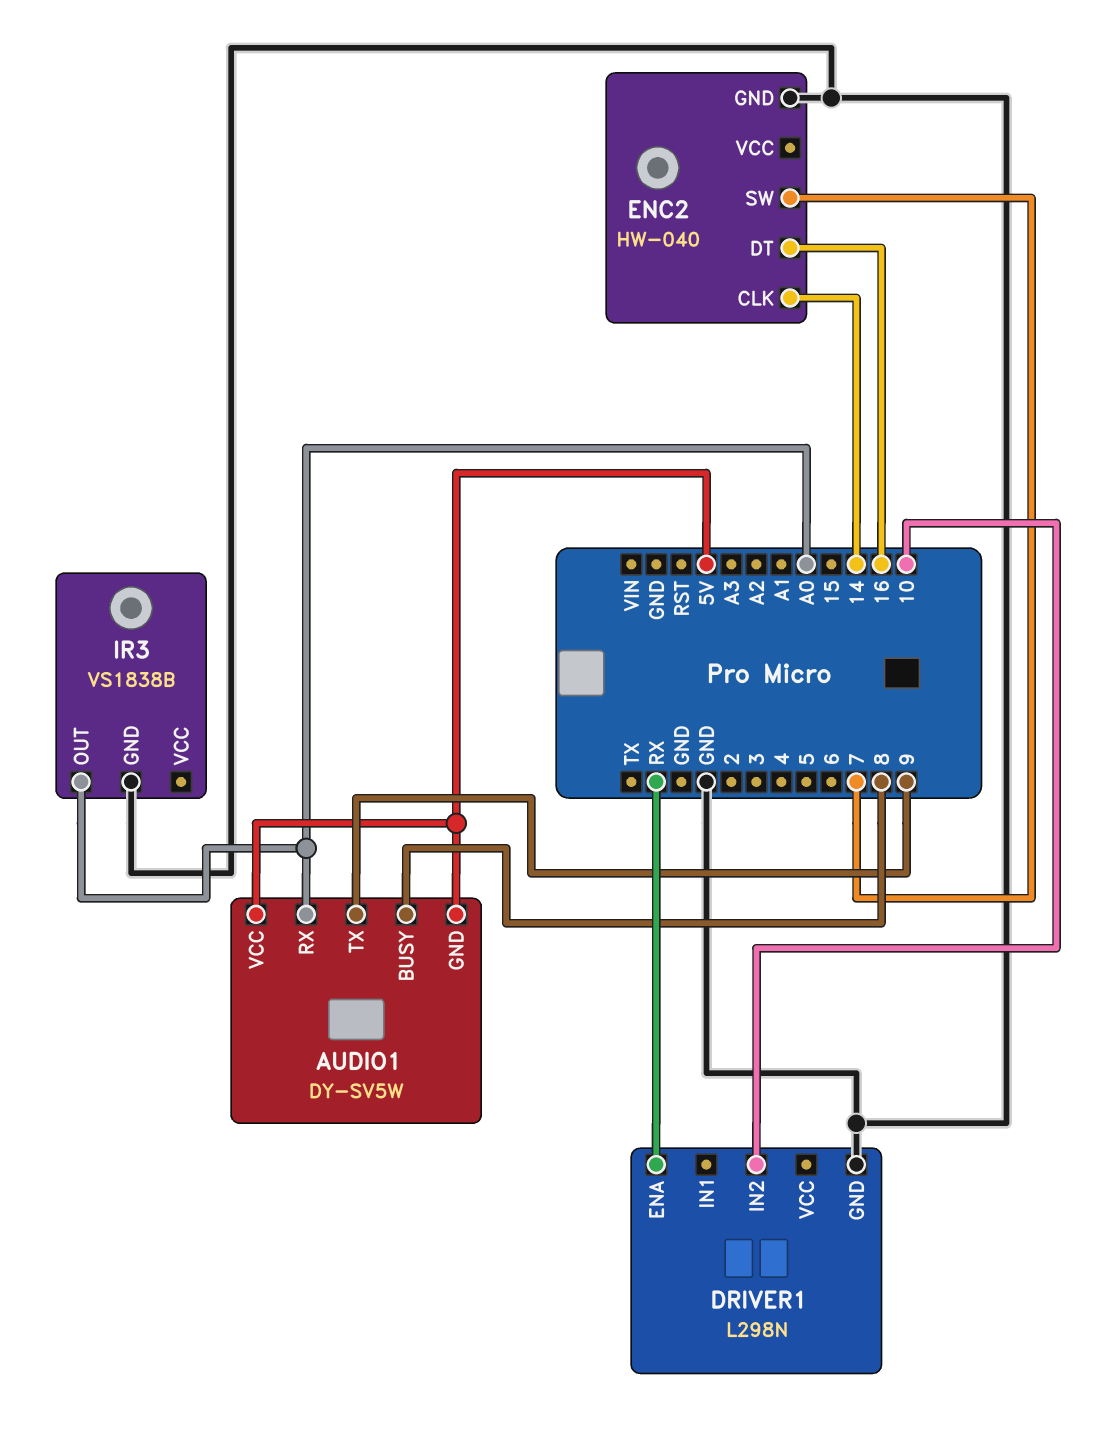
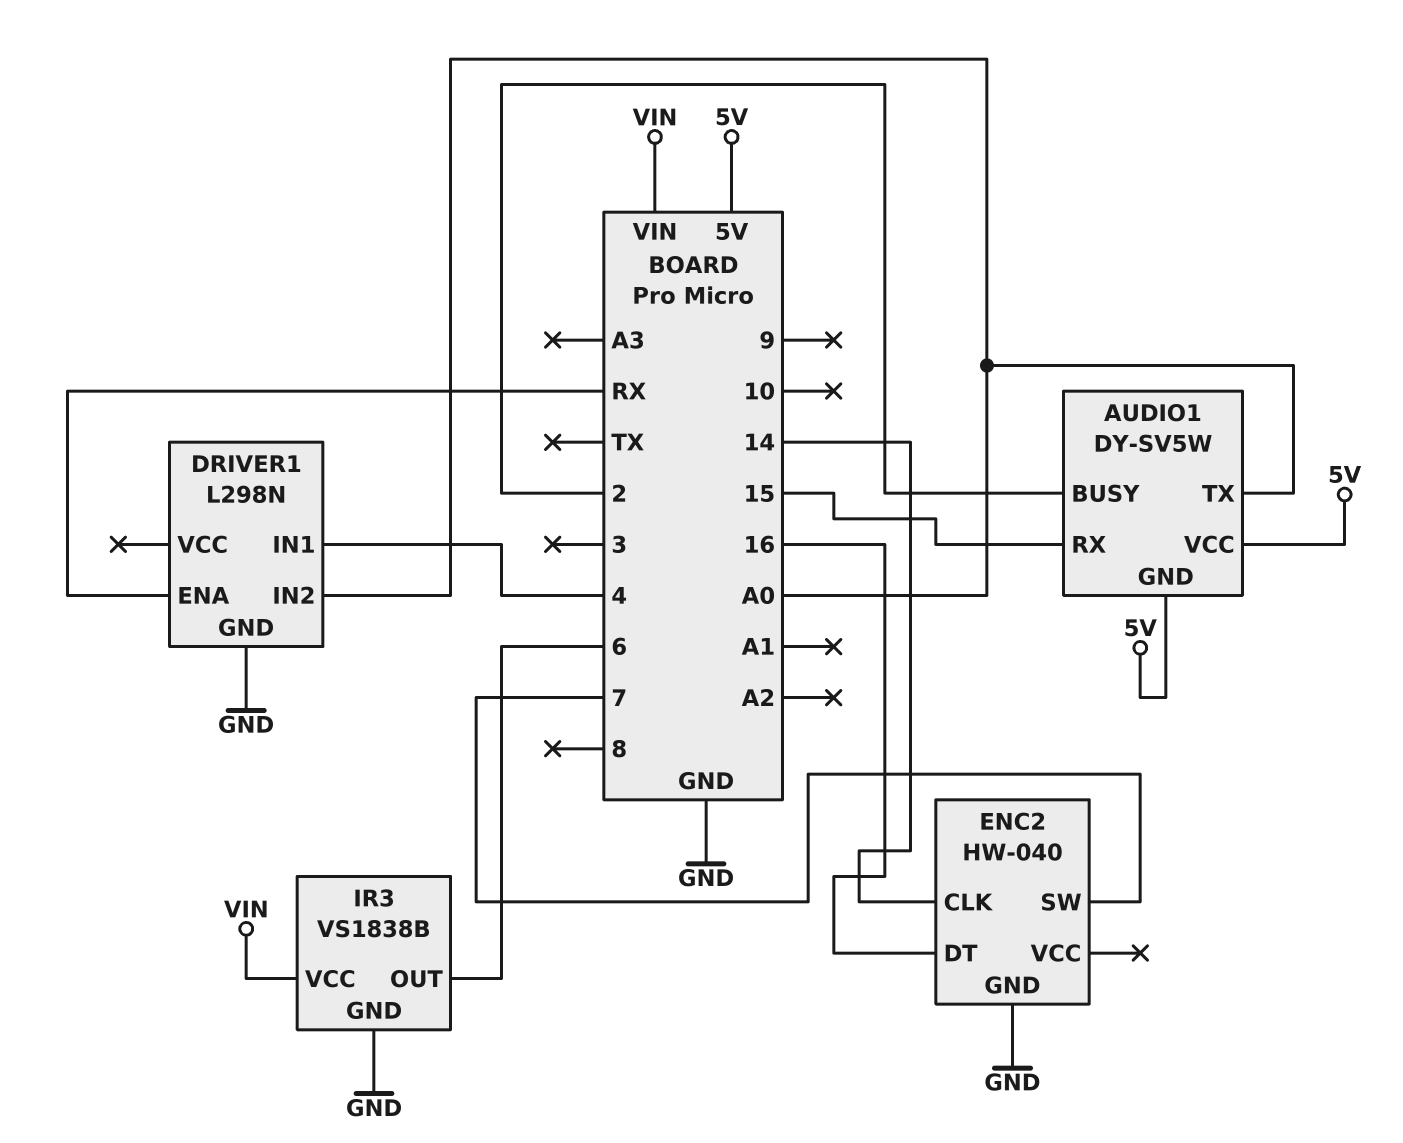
AUDIO1 pin BUSY: 8 -> 2
AUDIO1 pin RX: A0 -> 15
AUDIO1 pin TX: 9 -> A0
DRIVER1 pin IN1: none -> 4
DRIVER1 pin IN2: 10 -> A0
IR3 pin OUT: A0 -> 6
IR3 pin VCC: none -> VIN

